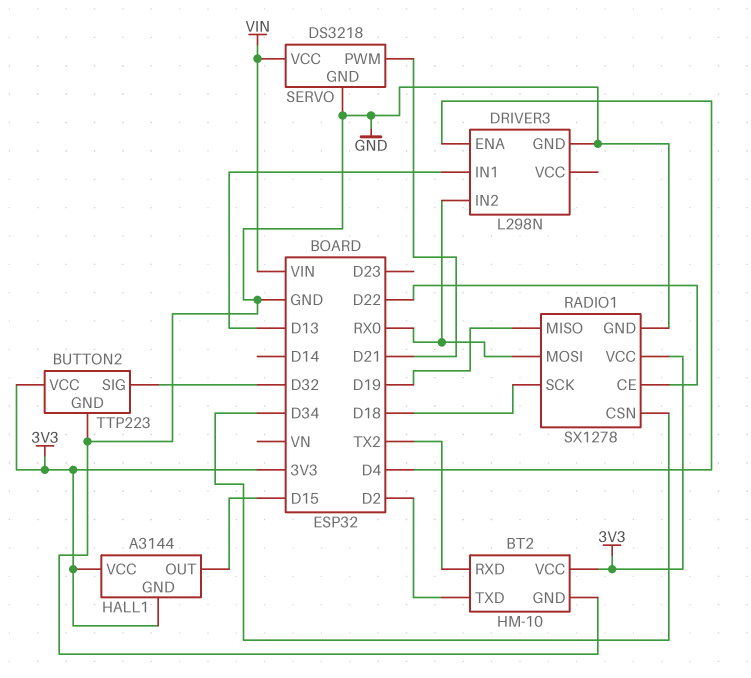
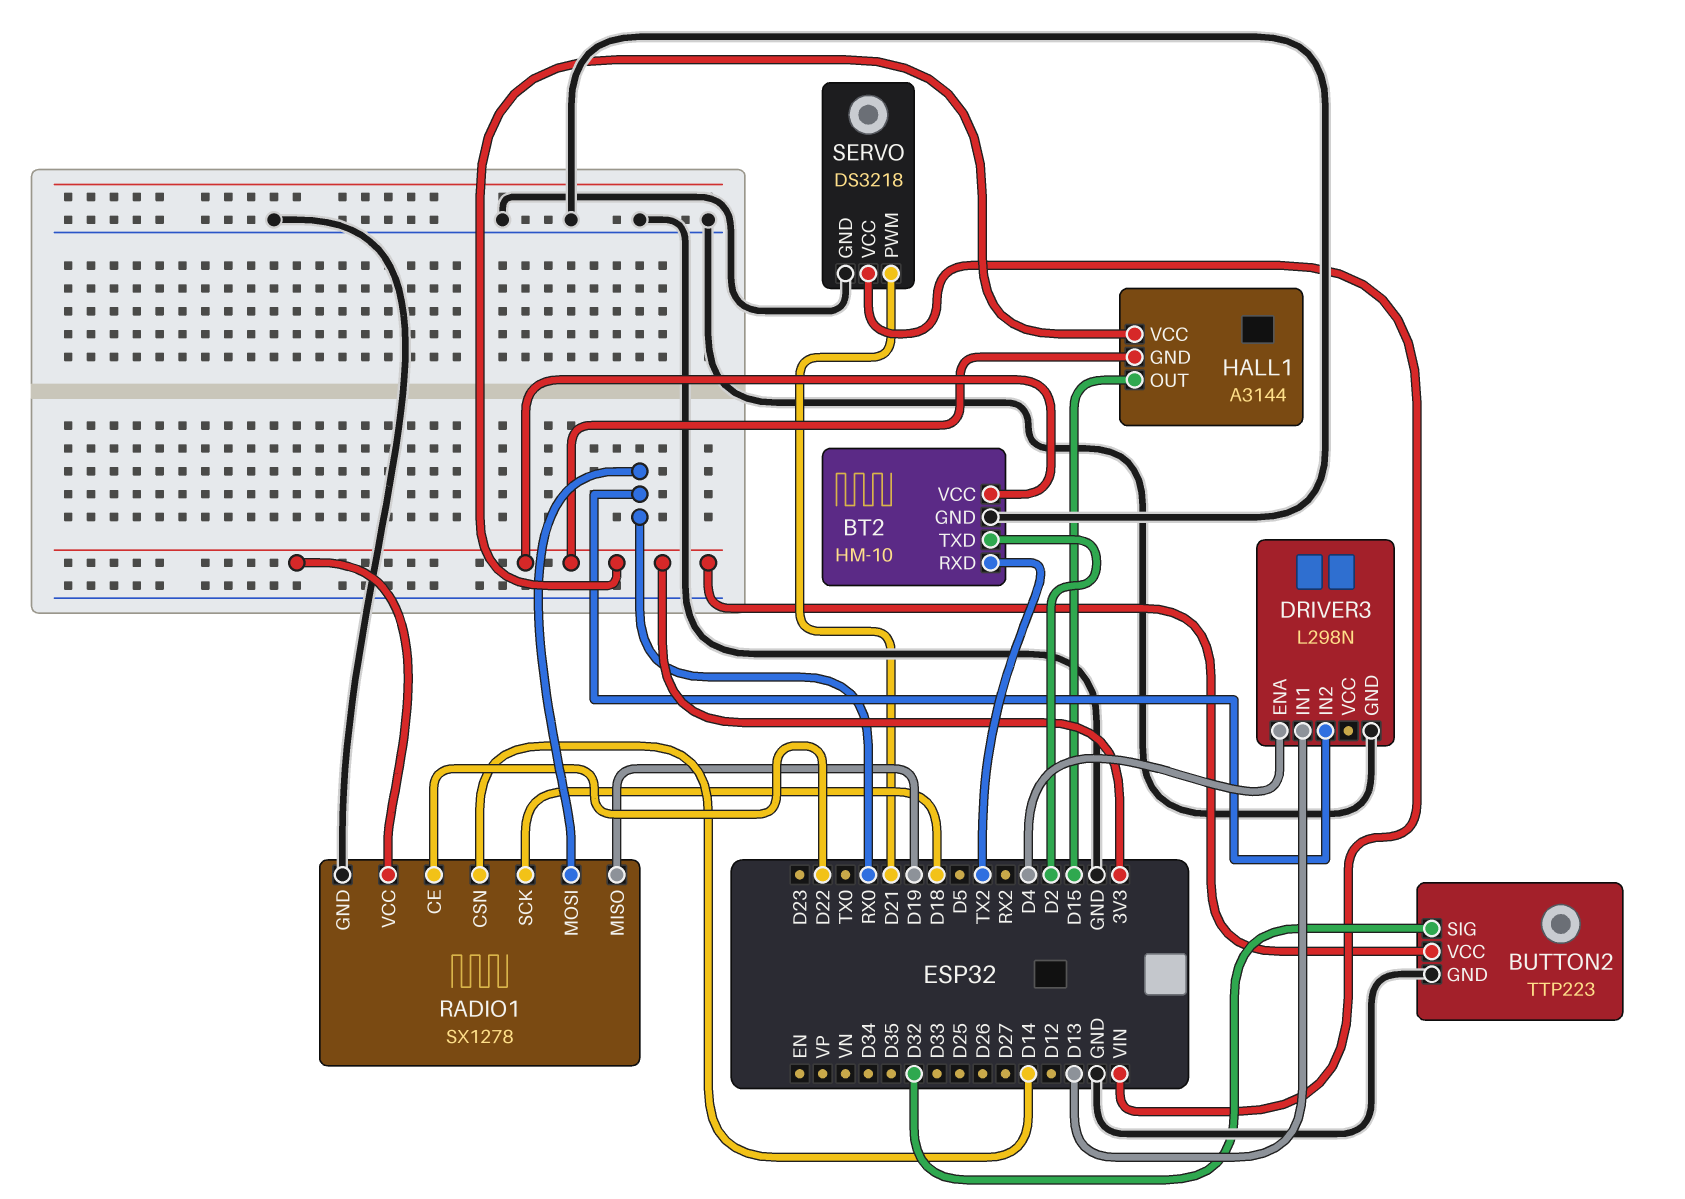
RADIO1 pin CSN: D34 -> D14

